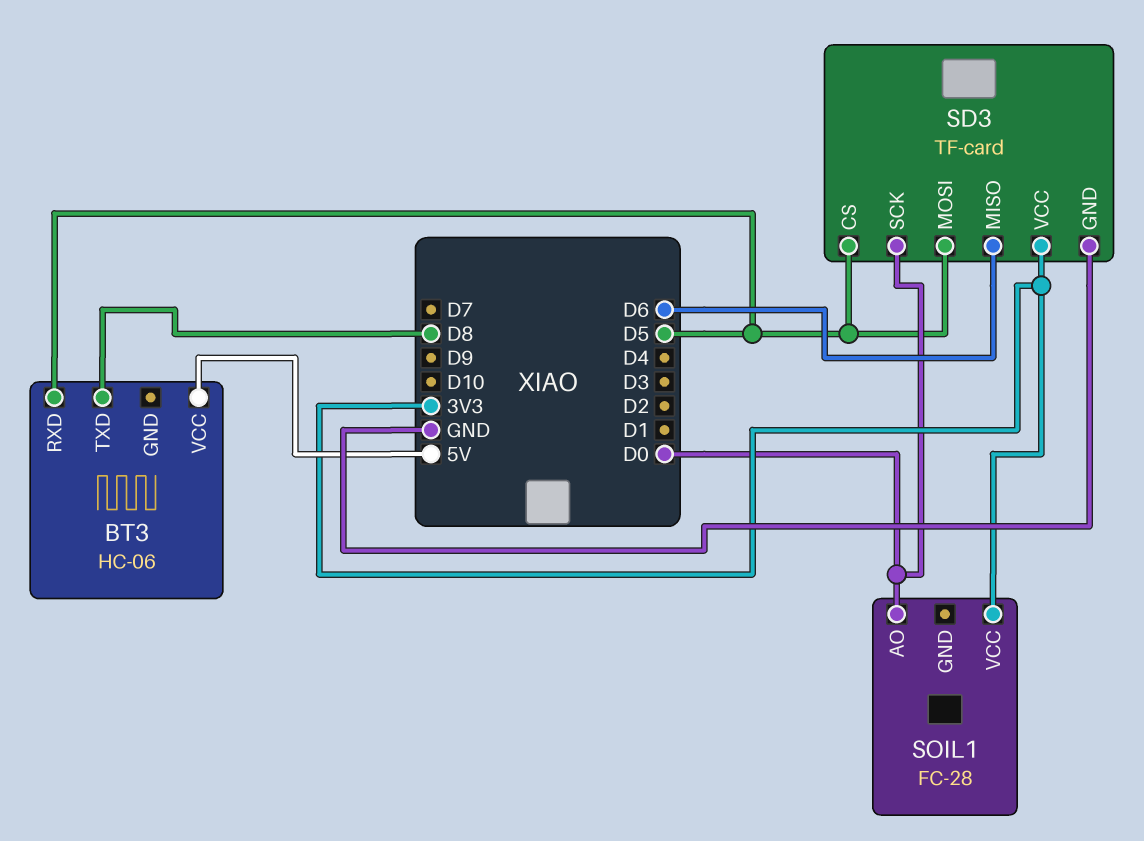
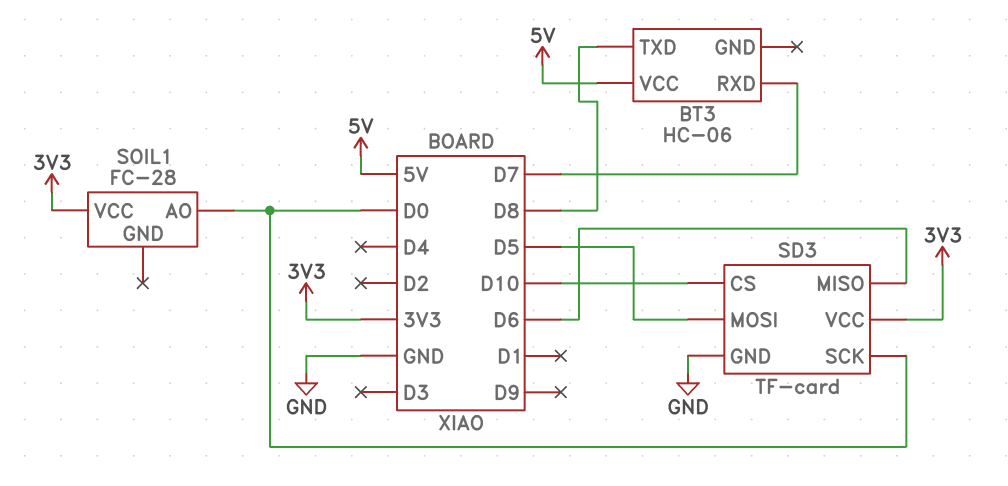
BT3 pin RXD: D5 -> D7
SD3 pin CS: D5 -> D10

